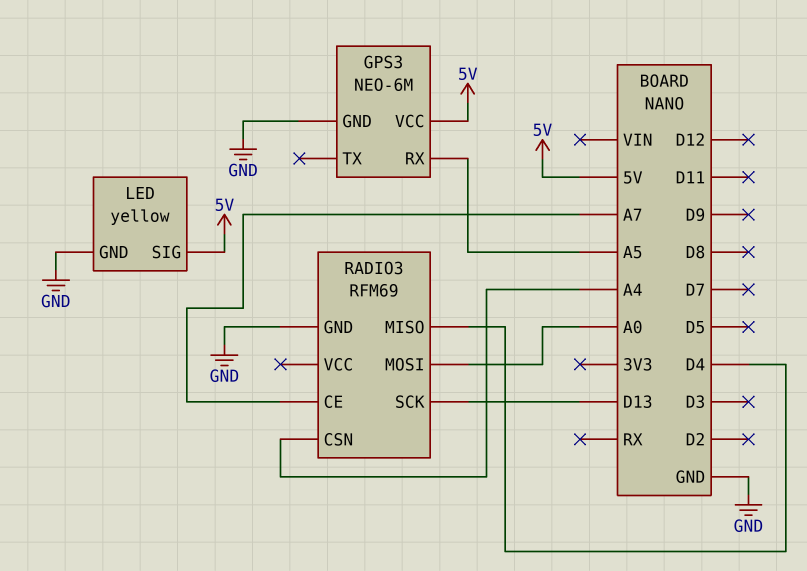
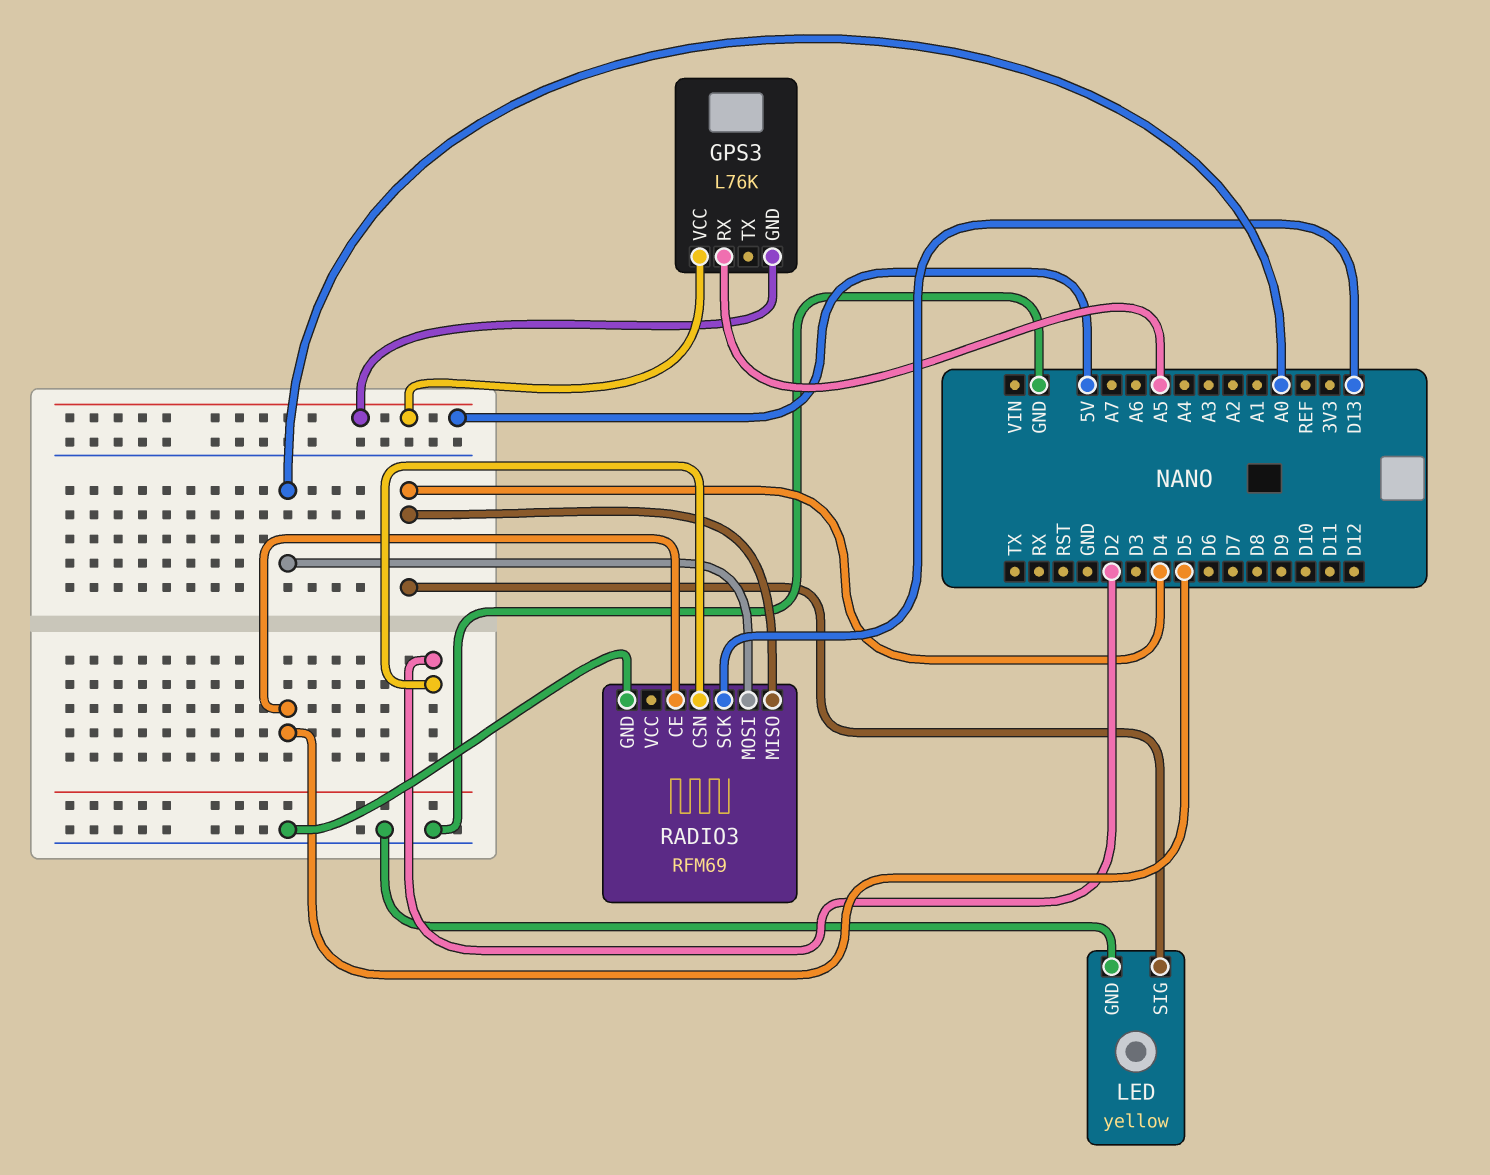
GPS3: NEO-6M -> L76K
GPS3 pin GND: GND -> 5V
LED pin SIG: 5V -> D4
RADIO3 pin CE: A7 -> D5
RADIO3 pin CSN: A4 -> D2

